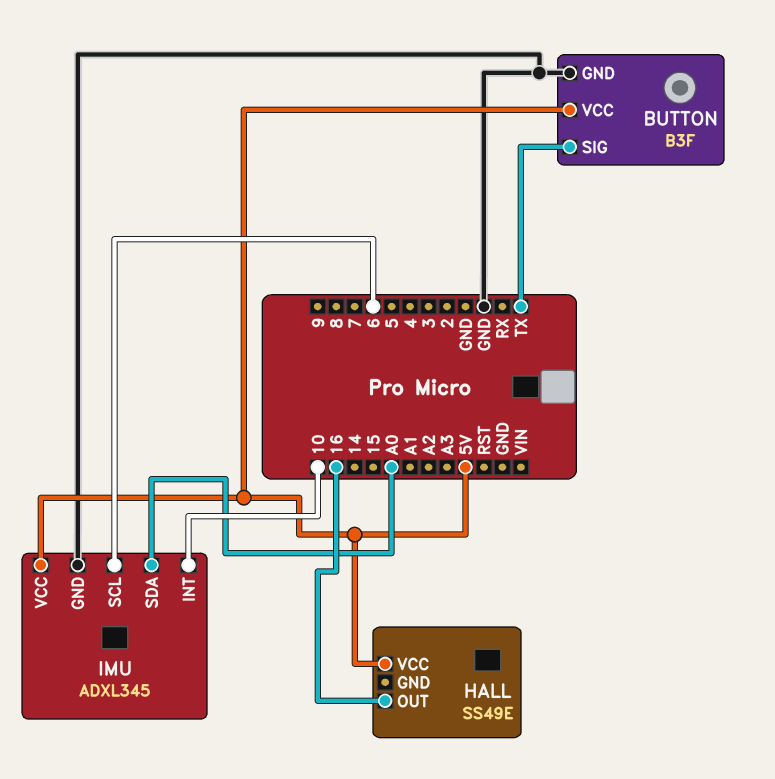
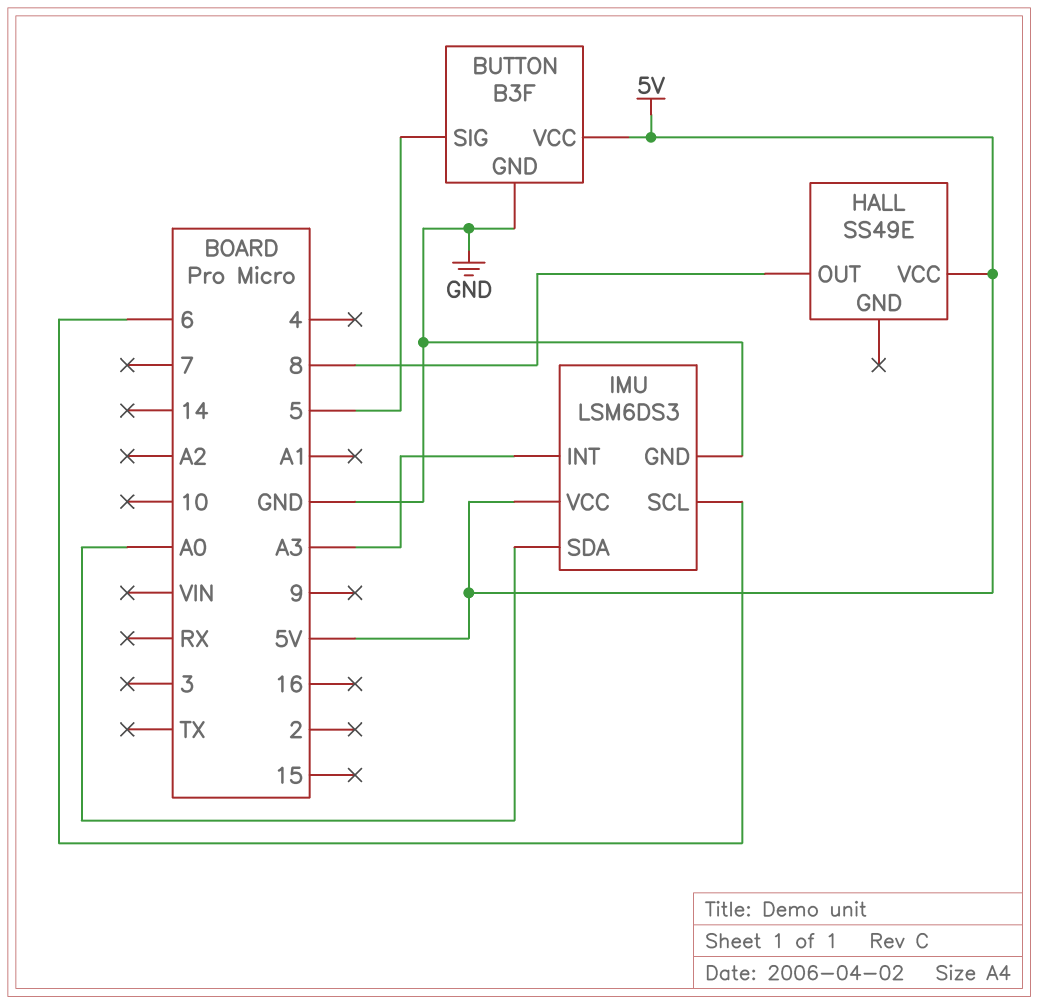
BUTTON pin SIG: TX -> 5
HALL pin OUT: 16 -> 8
IMU: ADXL345 -> LSM6DS3
IMU pin INT: 10 -> A3

